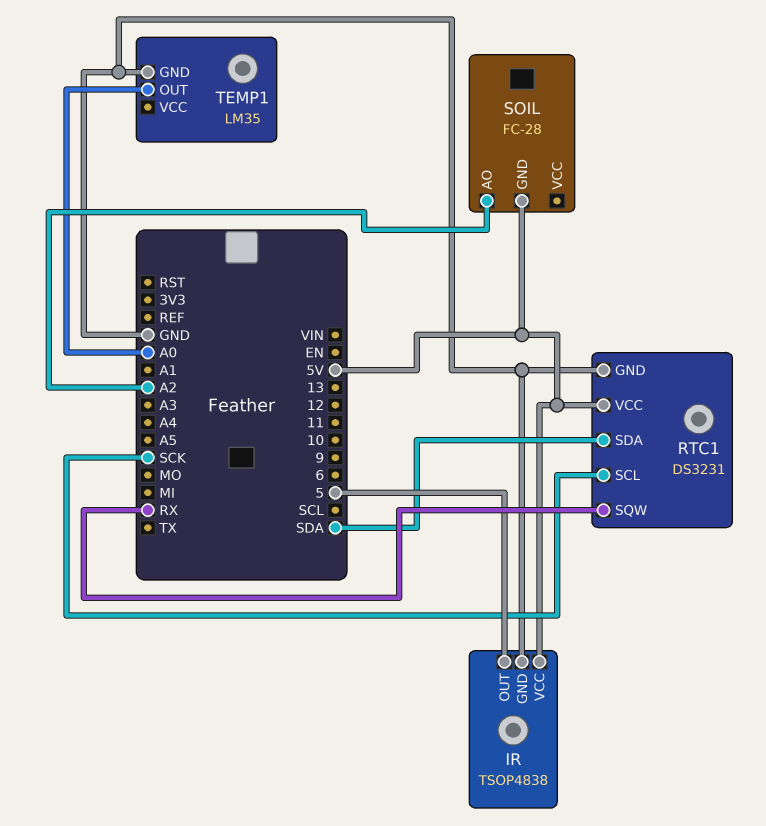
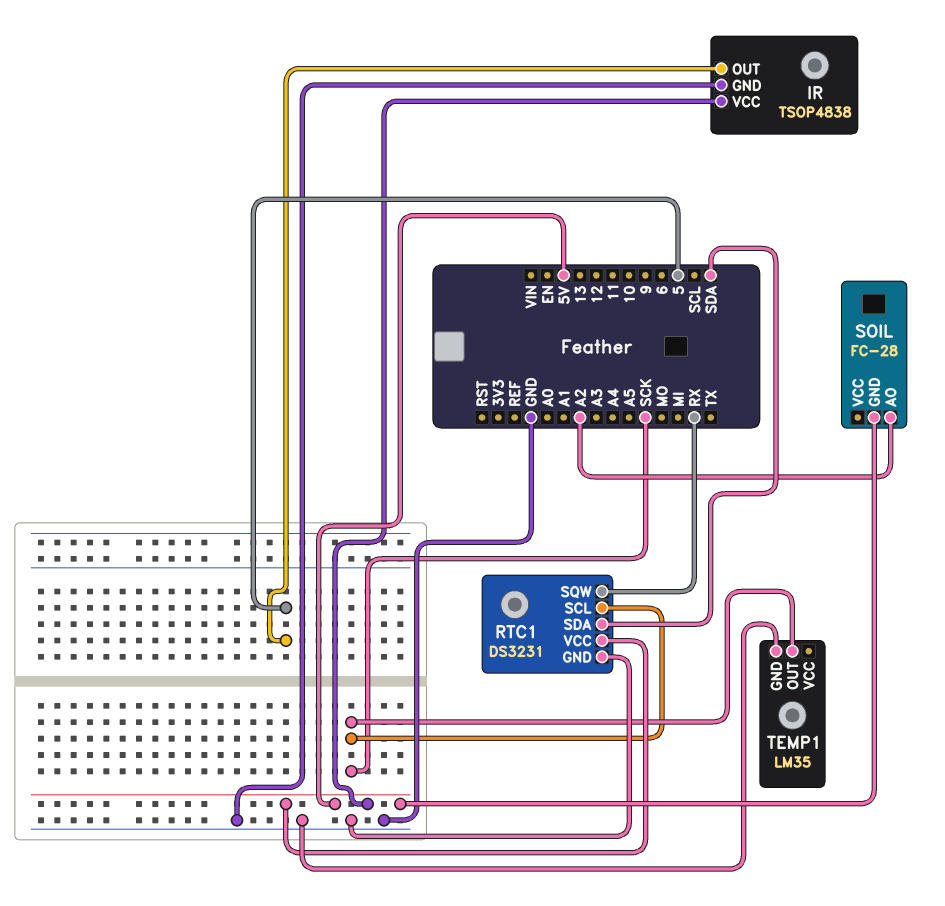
TEMP1 pin OUT: A0 -> SCK

